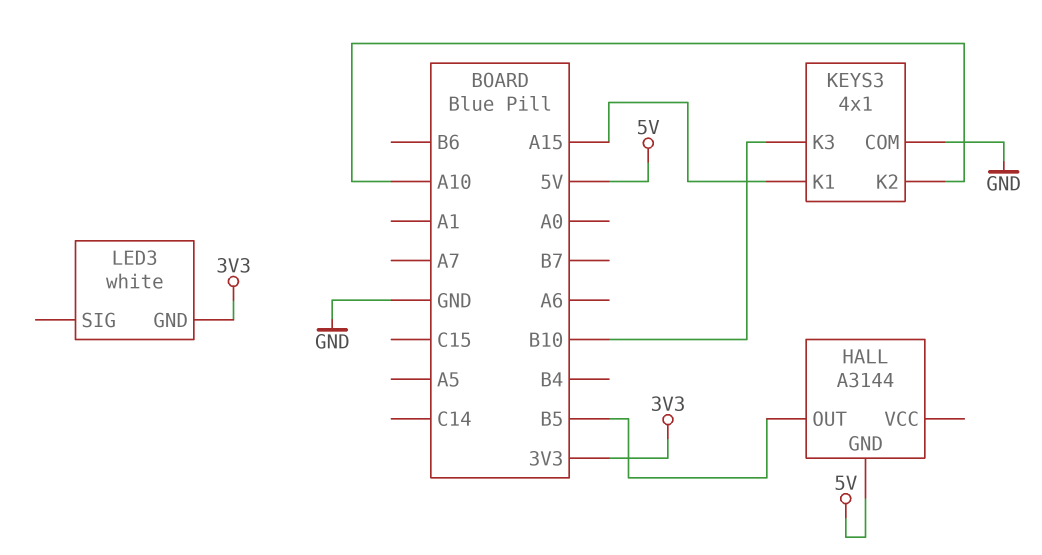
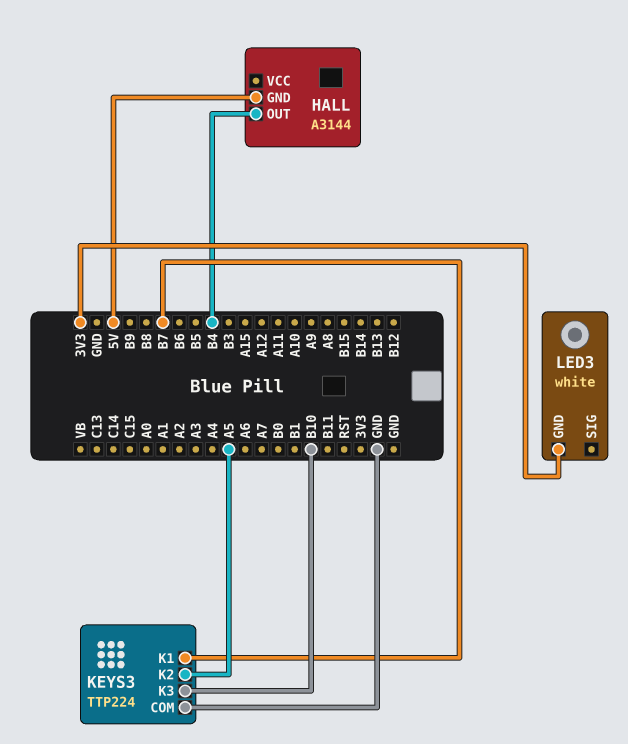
HALL pin OUT: B5 -> B4
KEYS3: 4x1 -> TTP224
KEYS3 pin K1: A15 -> B7
KEYS3 pin K2: A10 -> A5

